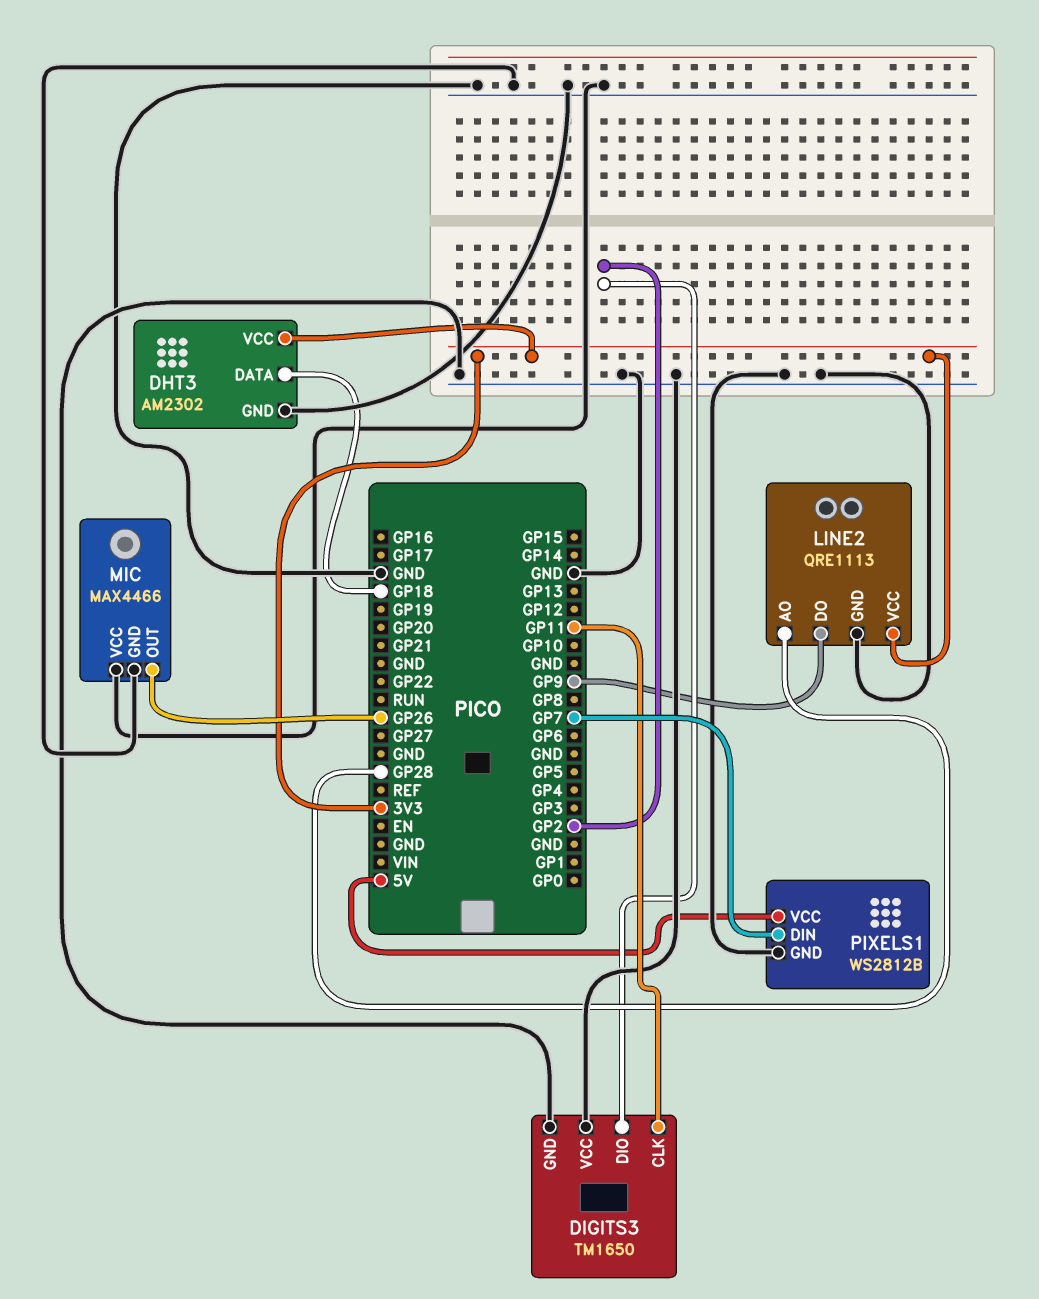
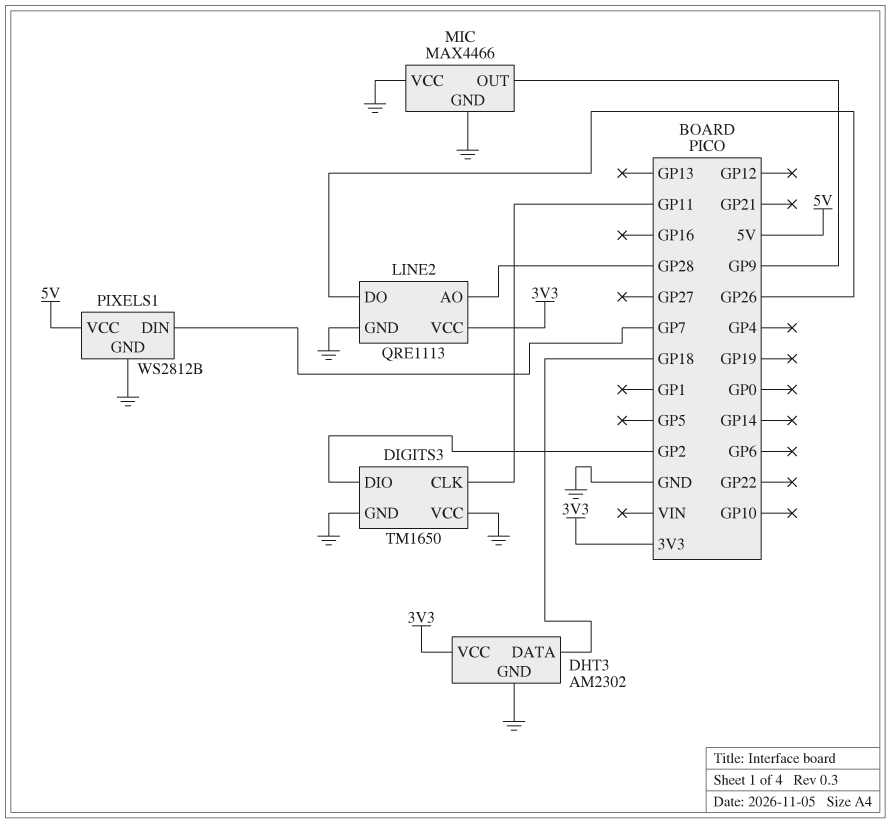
LINE2 pin DO: GP9 -> GP26
MIC pin OUT: GP26 -> GP9

